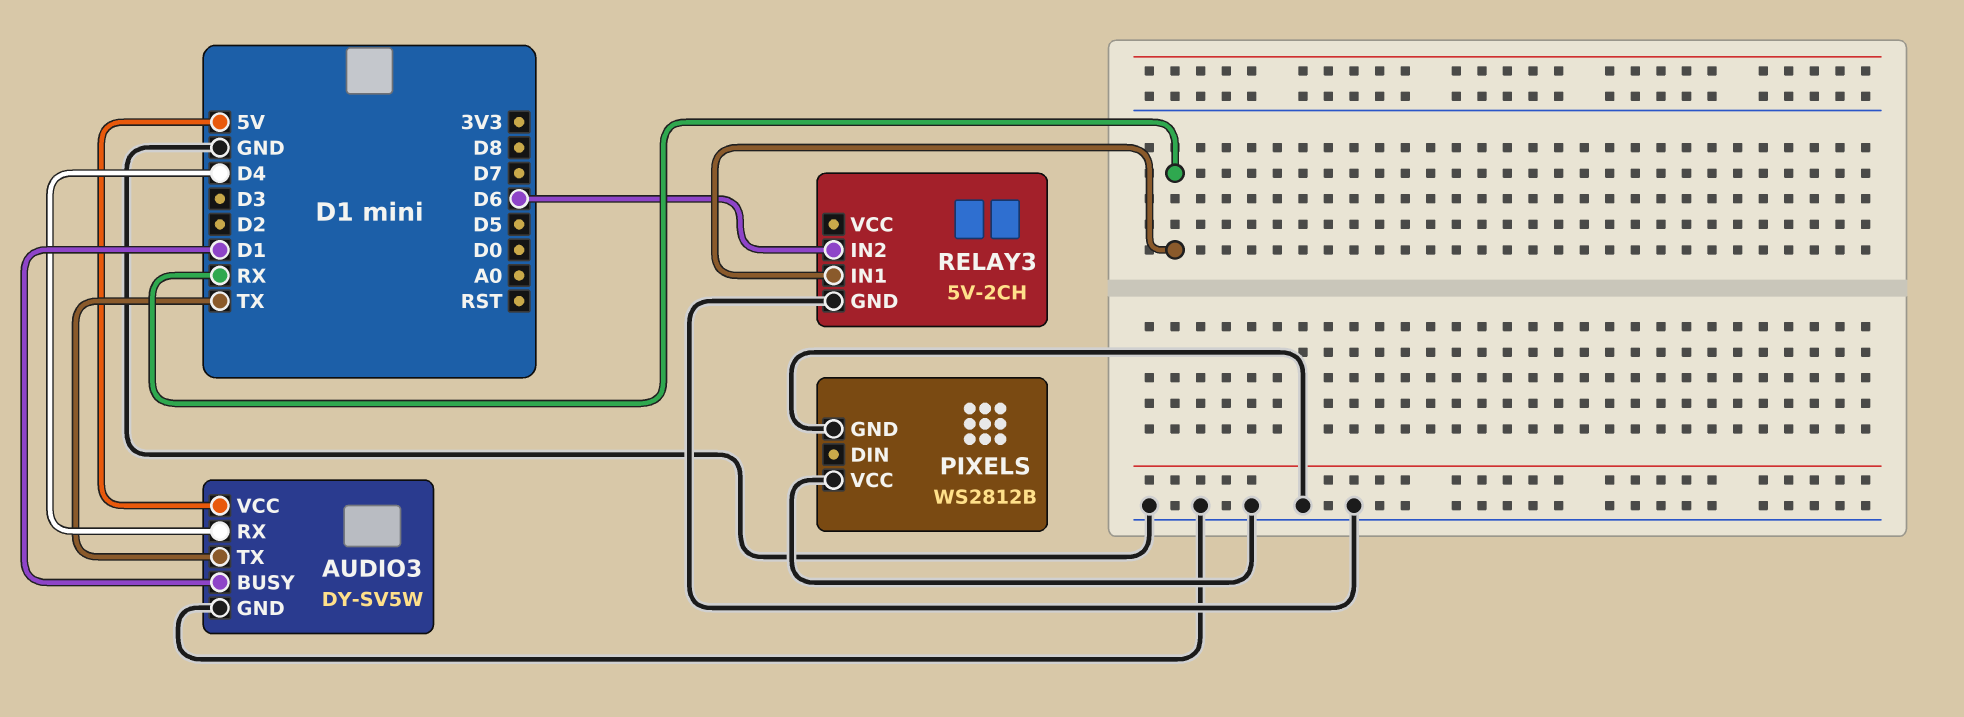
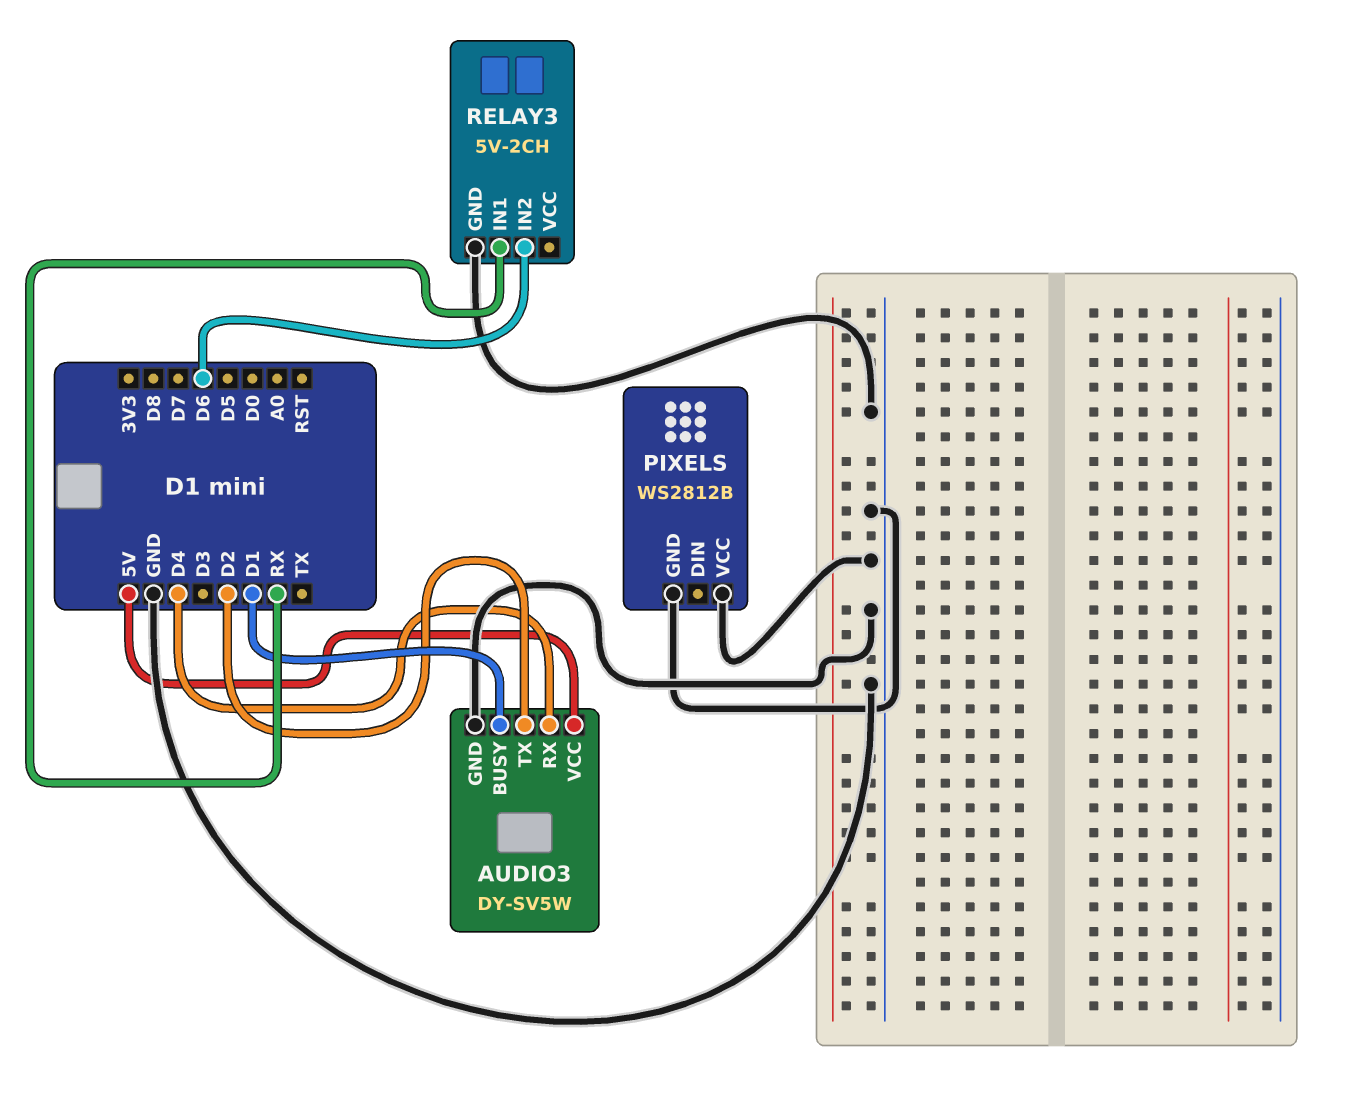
AUDIO3 pin TX: TX -> D2

